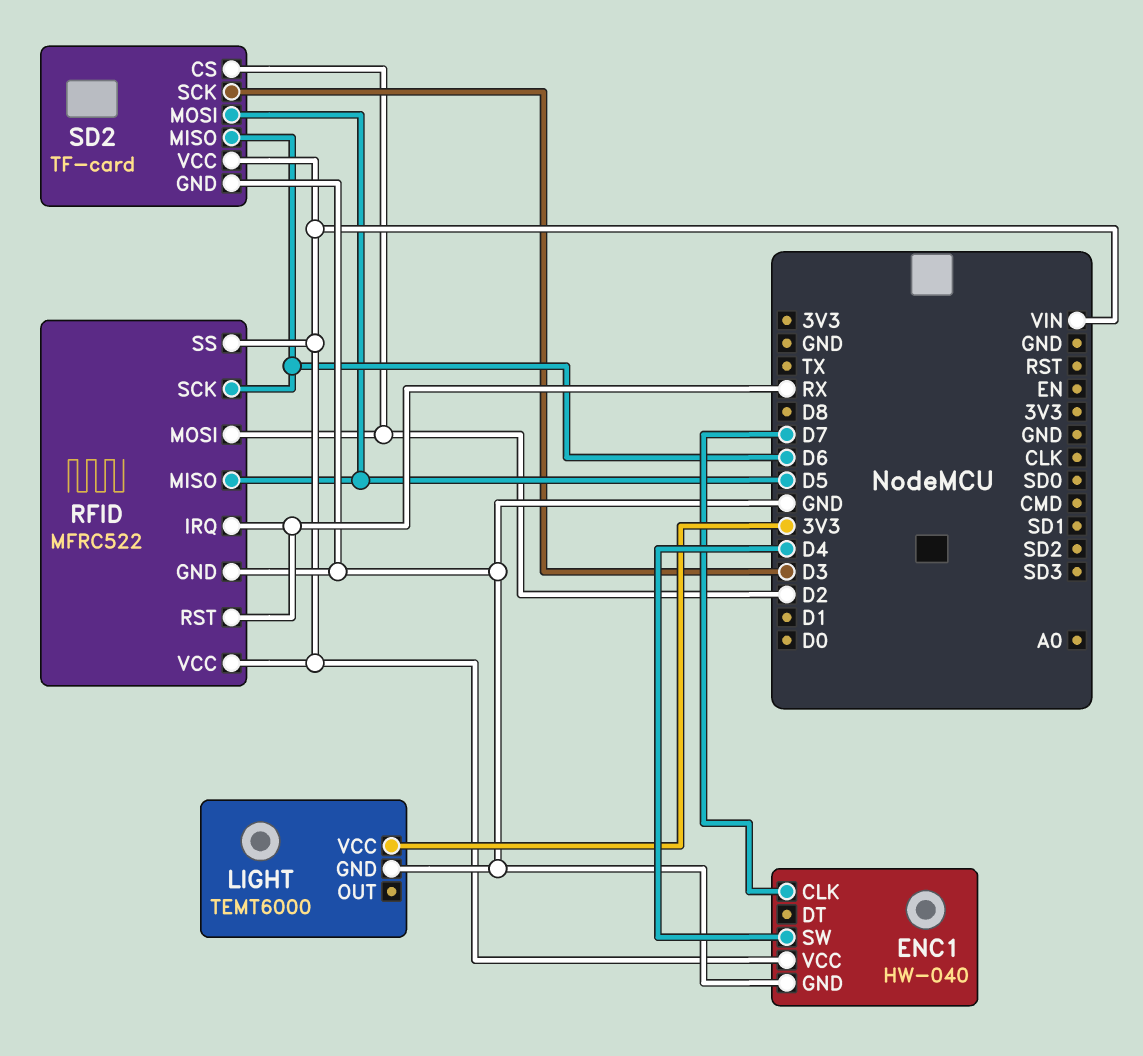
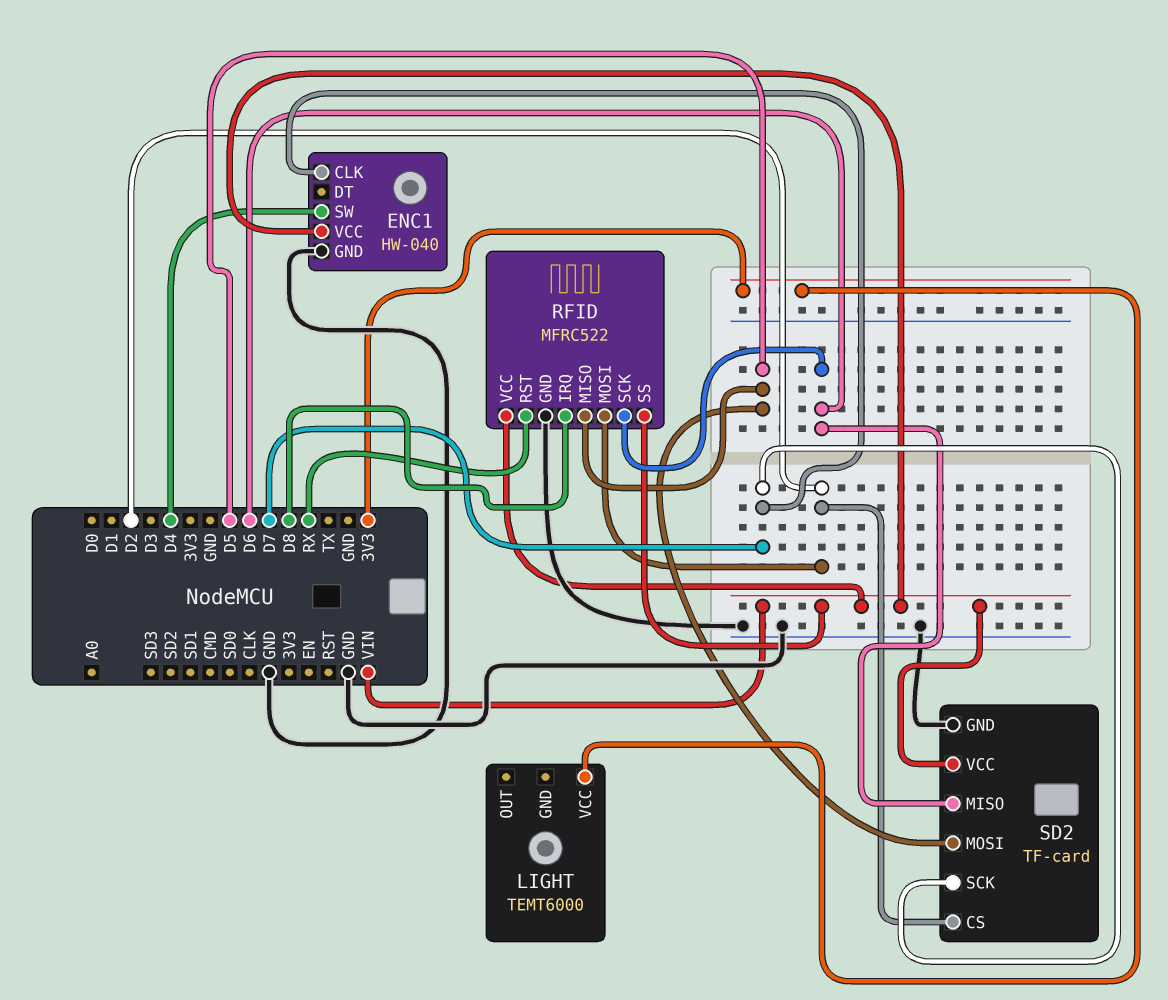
LIGHT pin GND: GND -> none
RFID pin IRQ: RX -> D8
SD2 pin SCK: D3 -> D7

